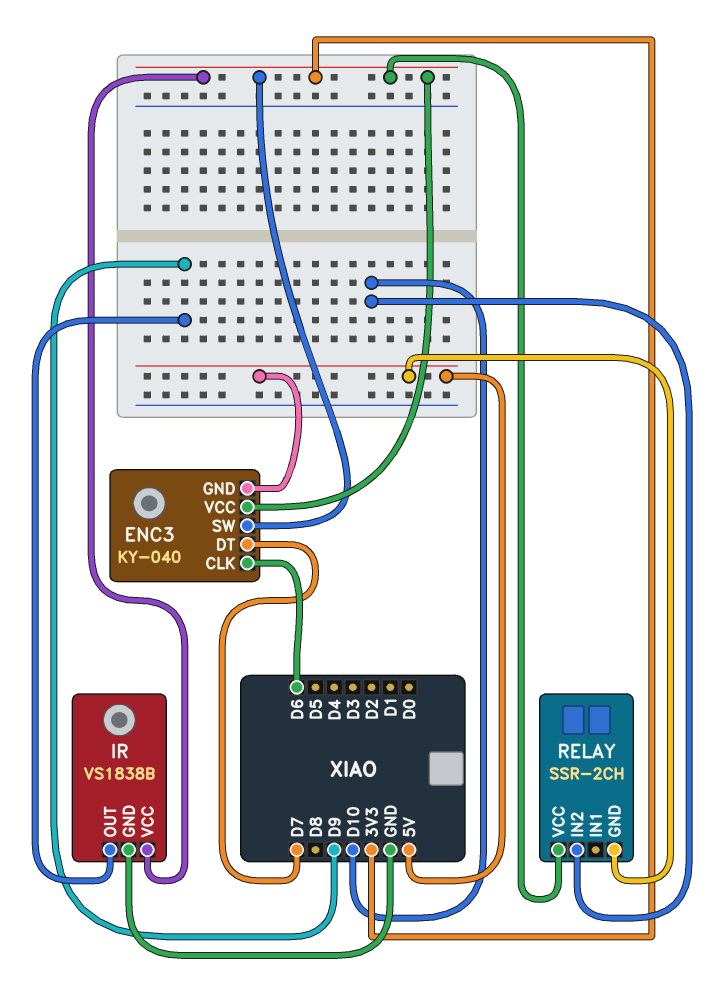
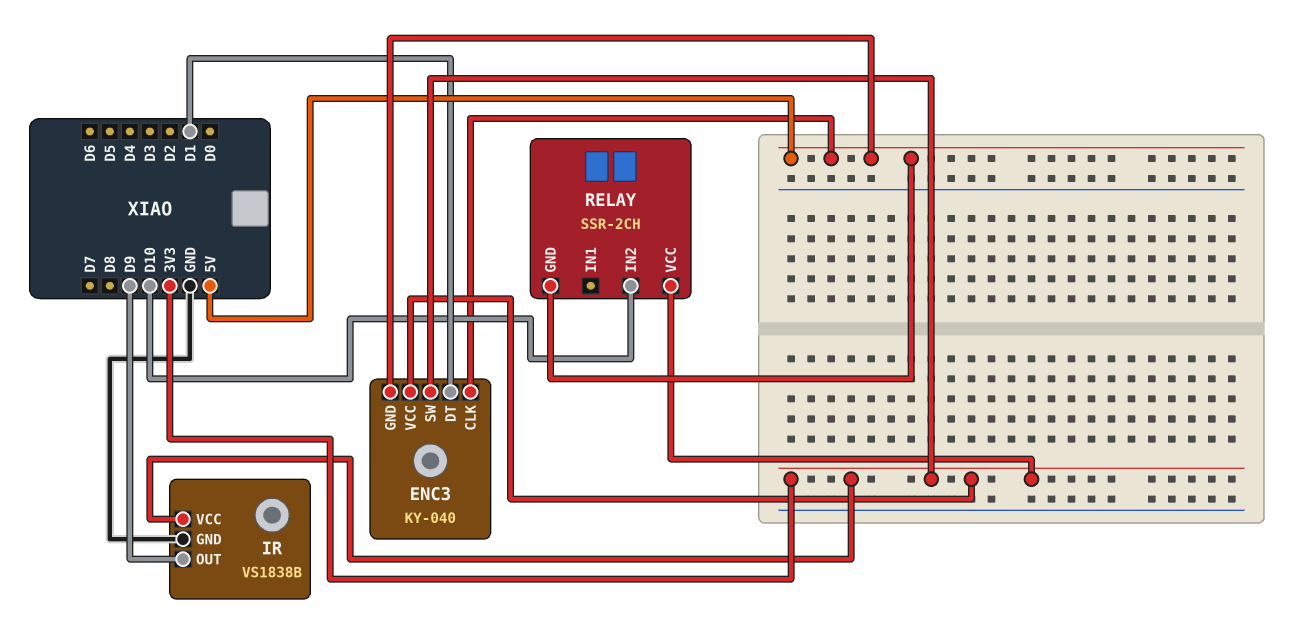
ENC3 pin CLK: D6 -> 5V
ENC3 pin DT: D7 -> D1

